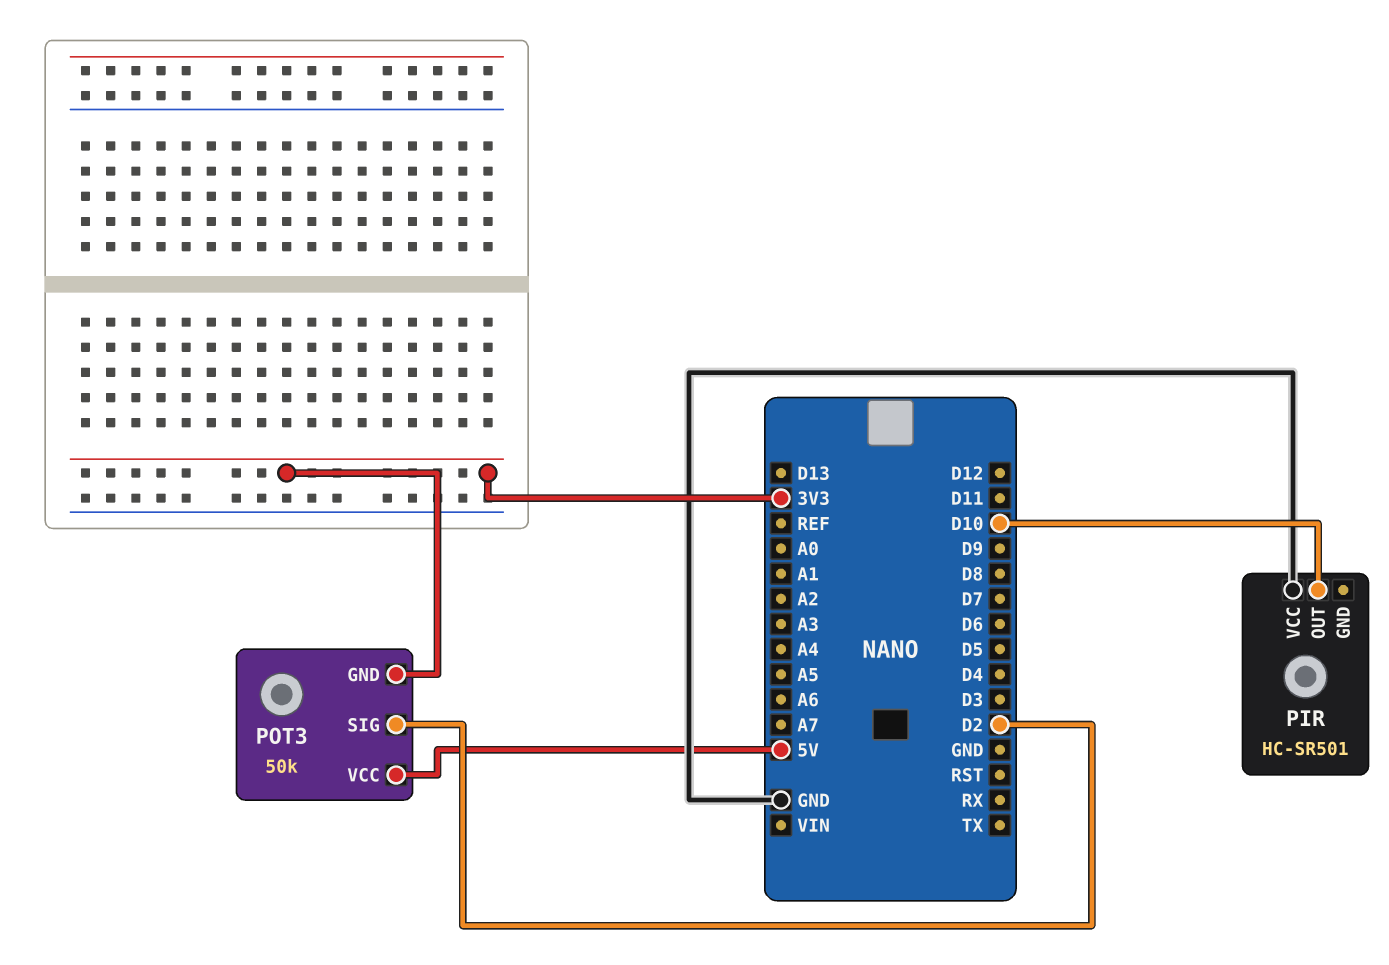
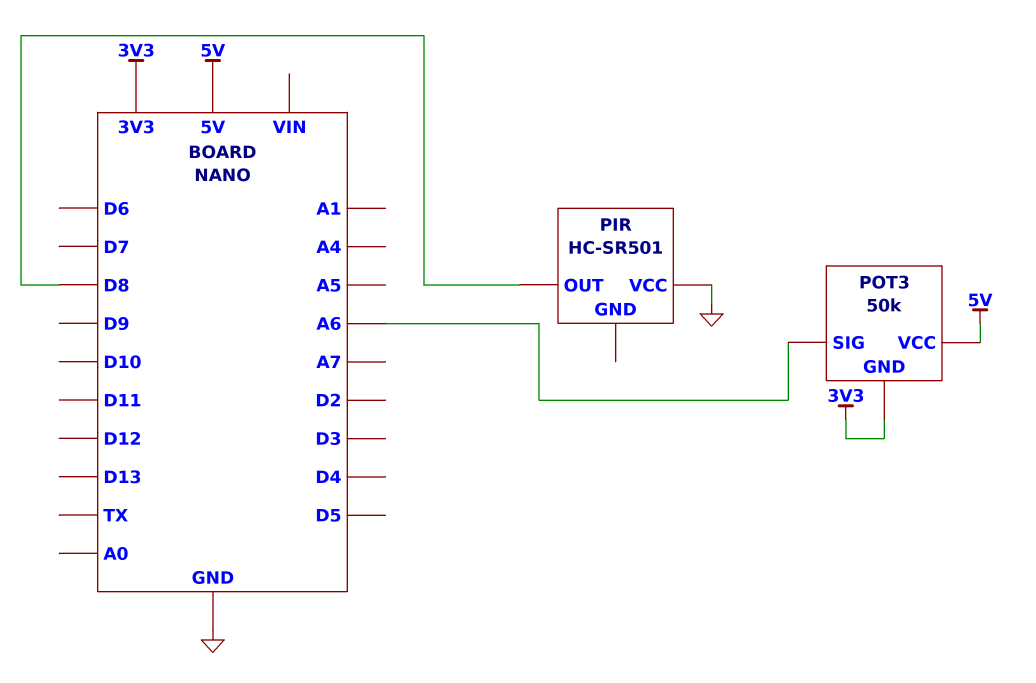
PIR pin OUT: D10 -> D8
POT3 pin SIG: D2 -> A6

